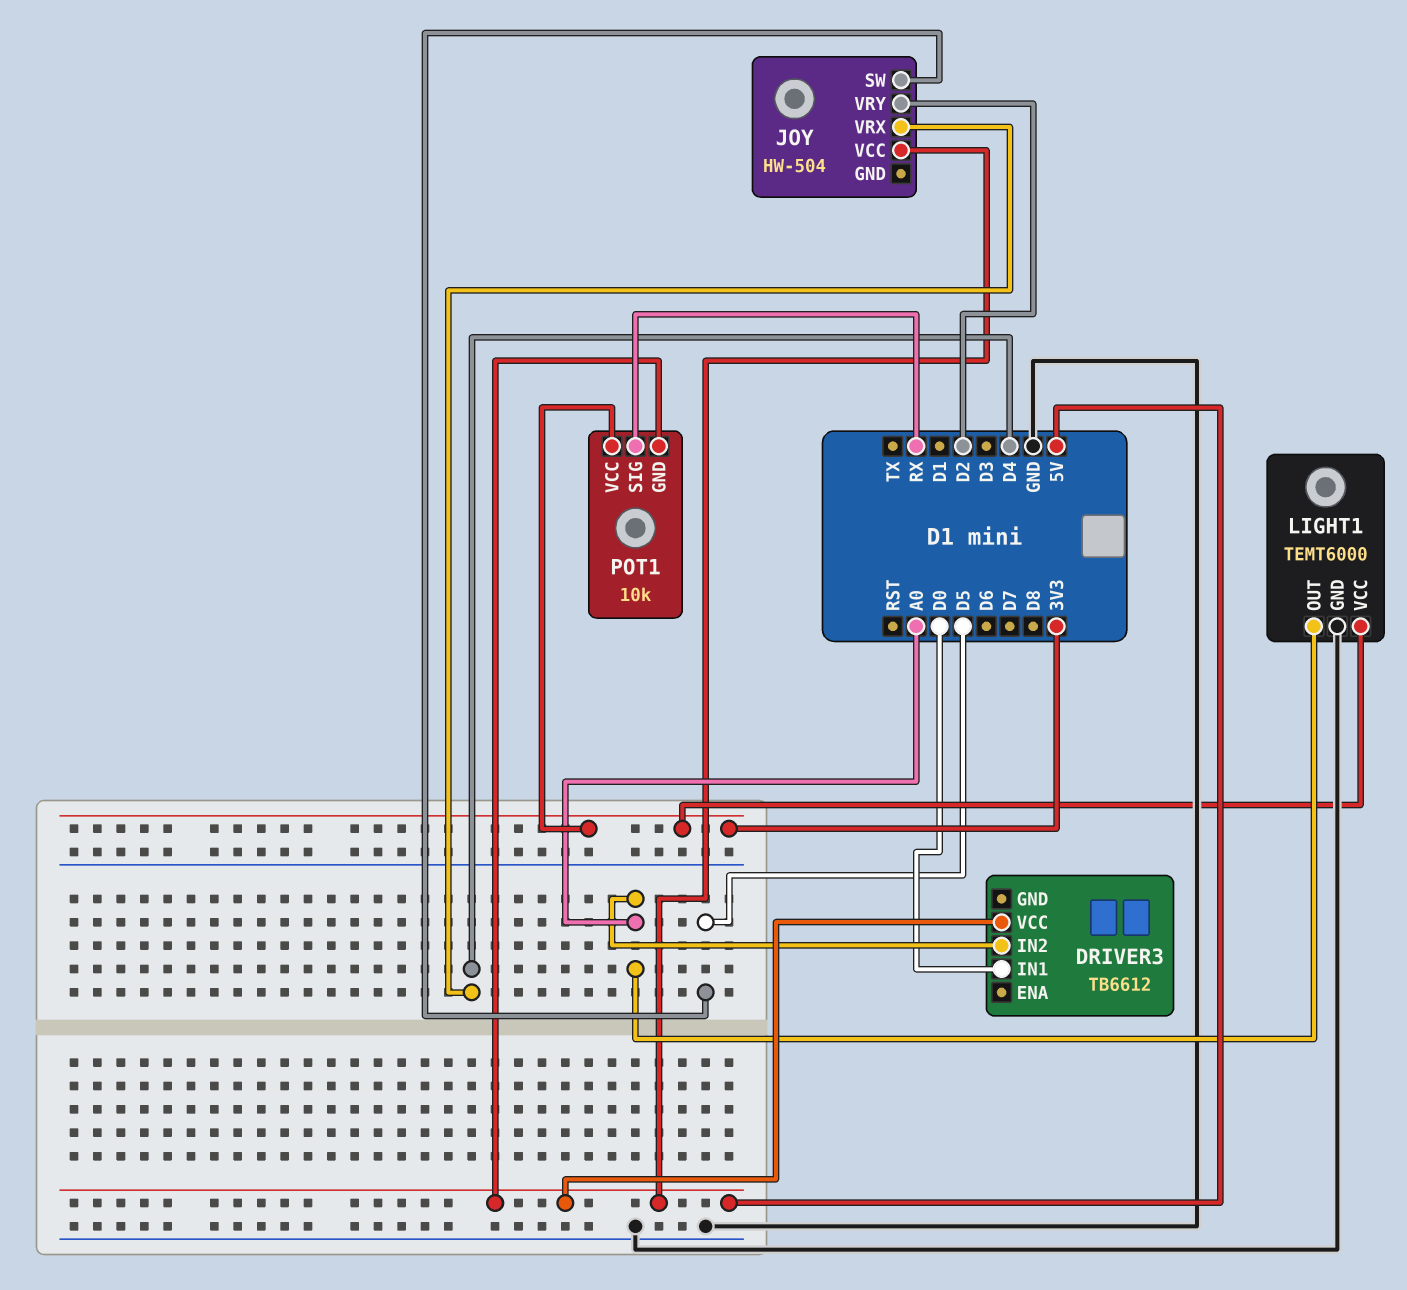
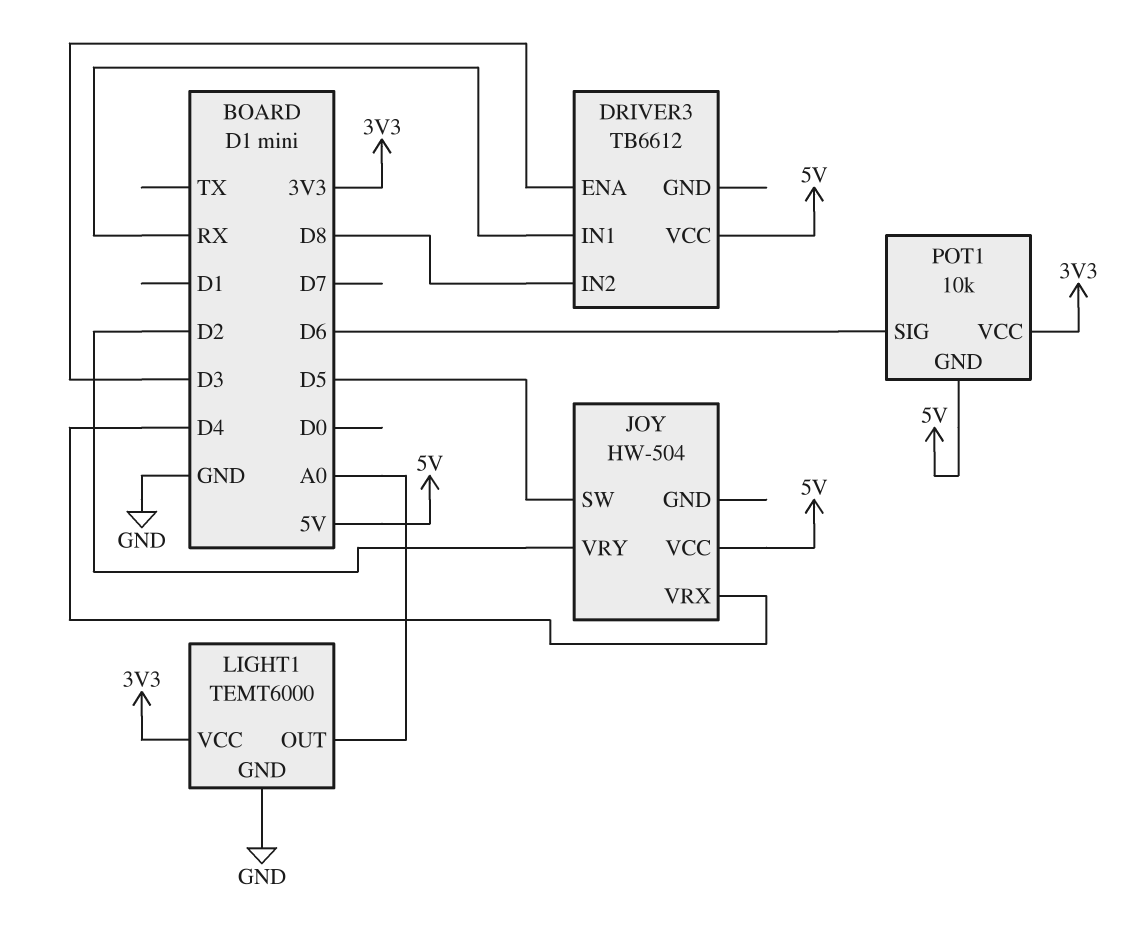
DRIVER3 pin ENA: none -> D3
DRIVER3 pin IN1: D0 -> RX
DRIVER3 pin IN2: A0 -> D8
POT1 pin SIG: RX -> D6

